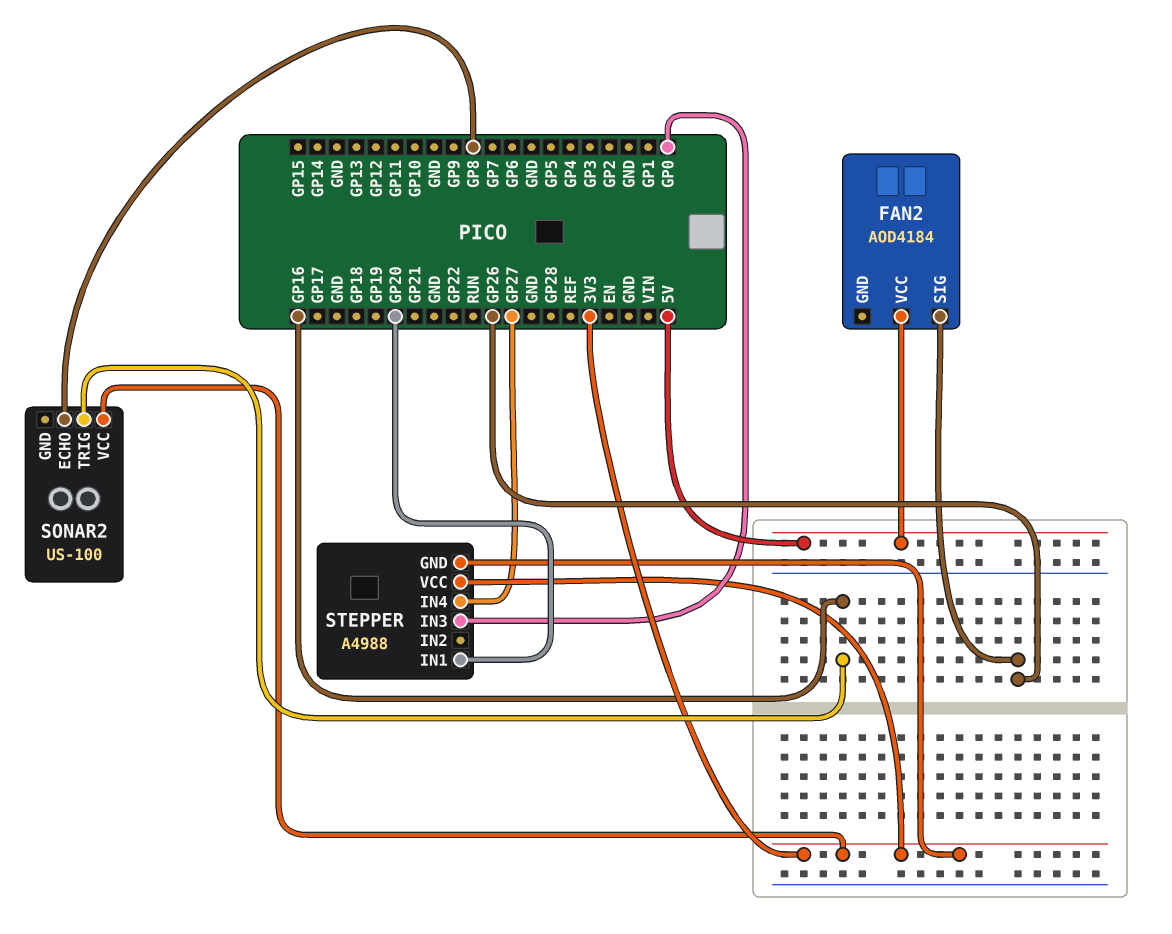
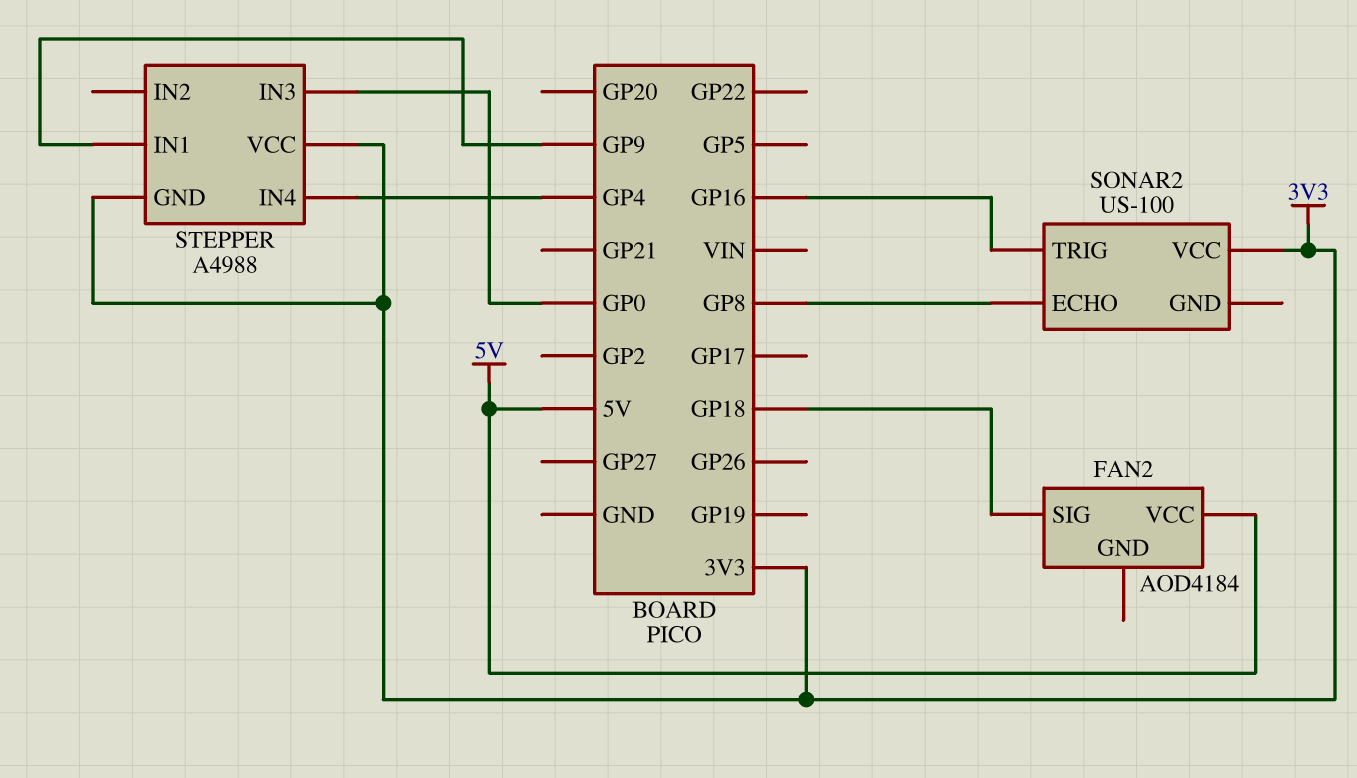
FAN2 pin SIG: GP26 -> GP18
STEPPER pin IN1: GP20 -> GP9
STEPPER pin IN4: GP27 -> GP4

